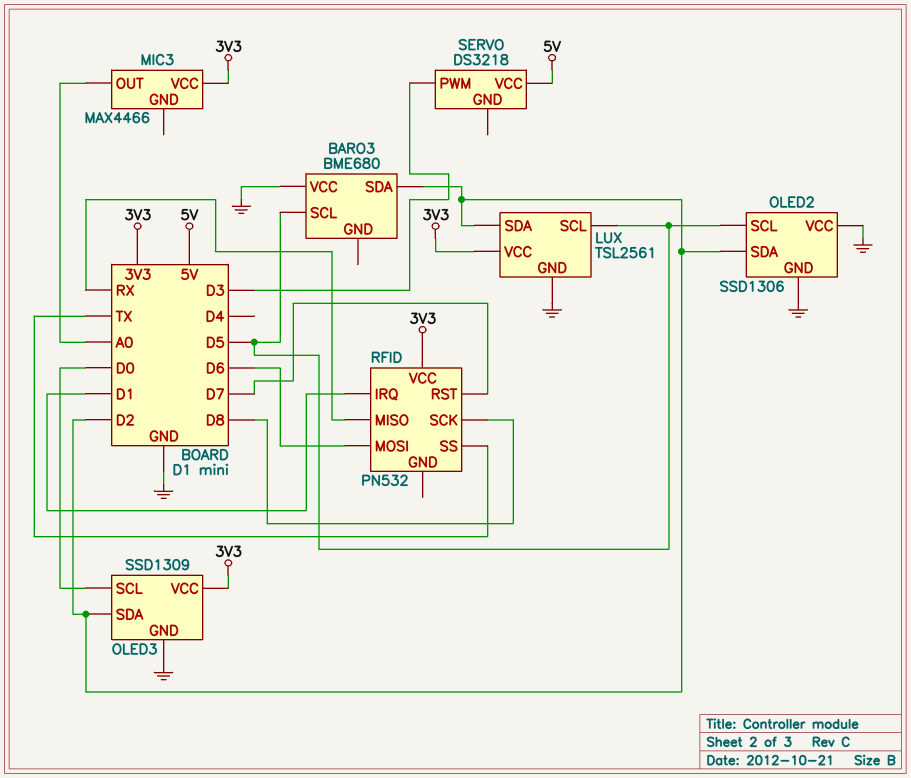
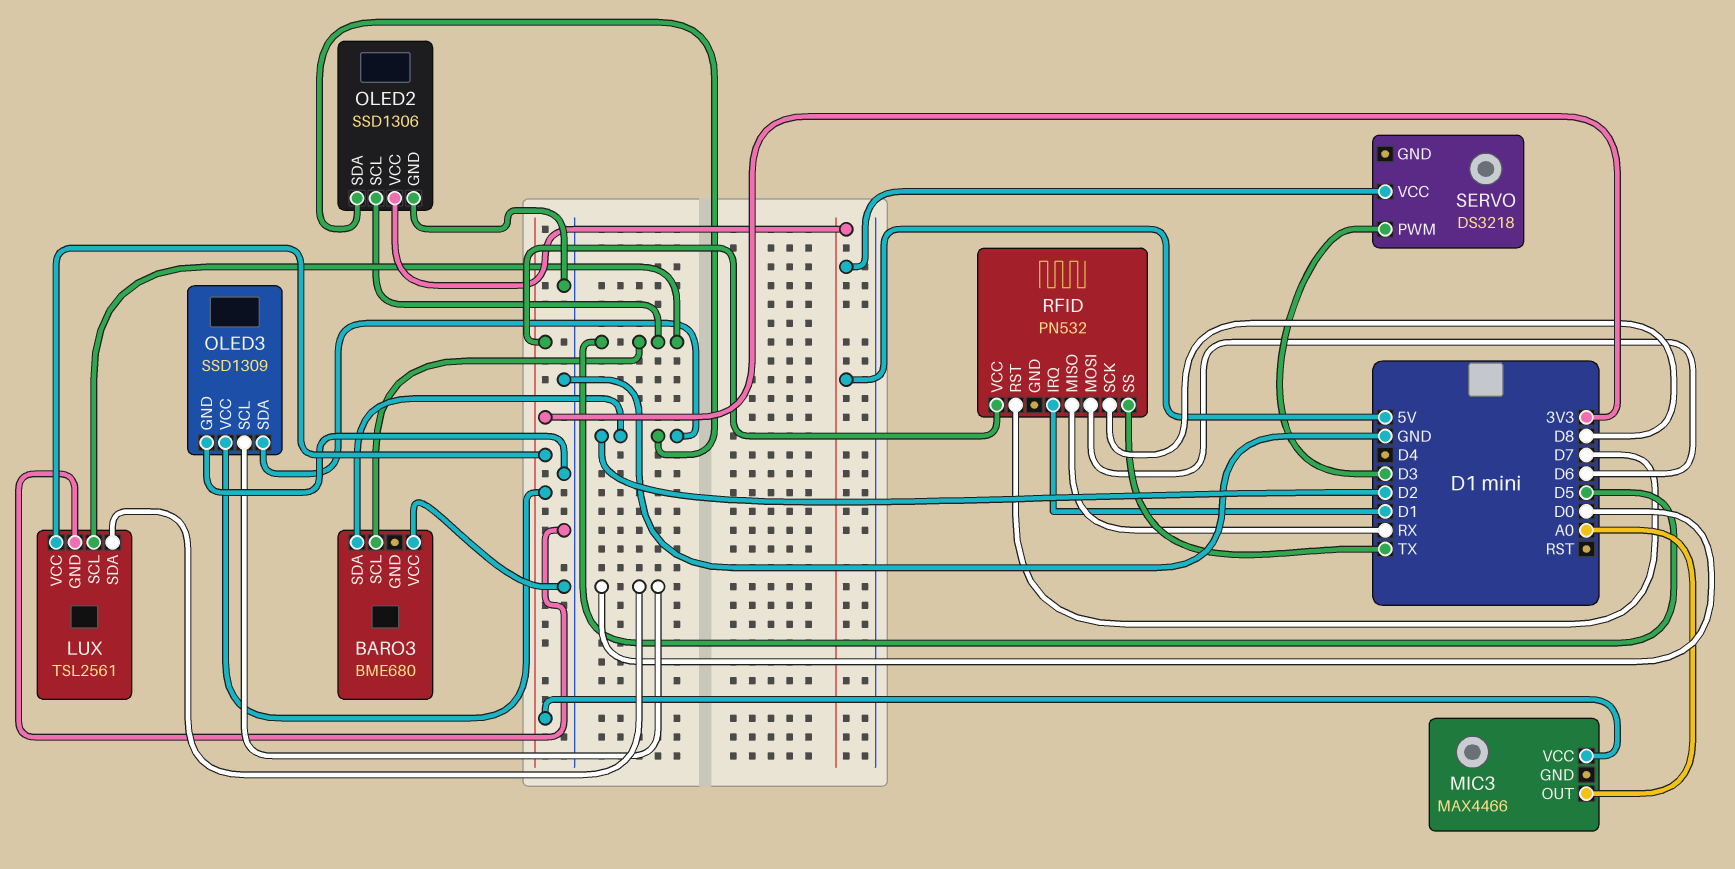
LUX pin SDA: D2 -> D0
OLED2 pin VCC: GND -> 5V

